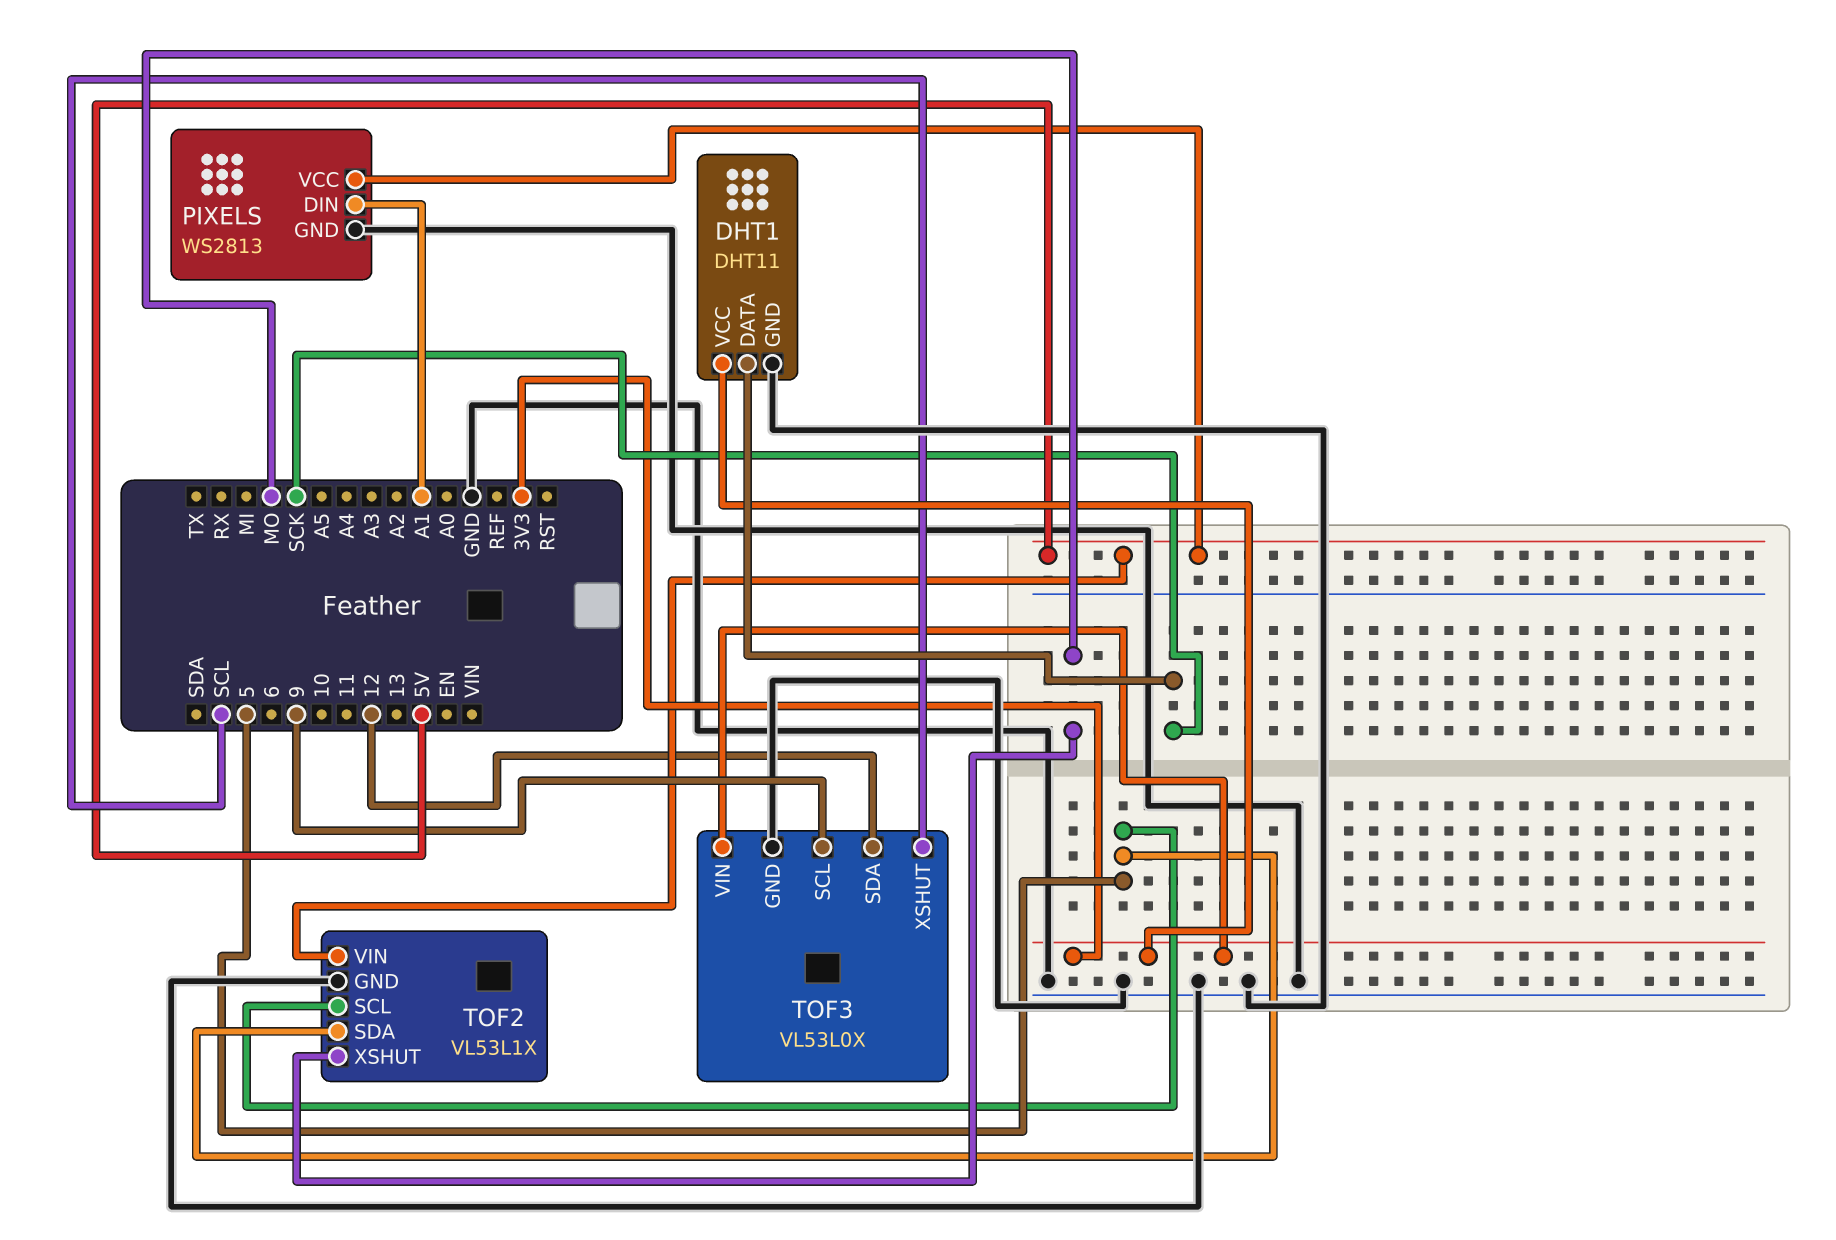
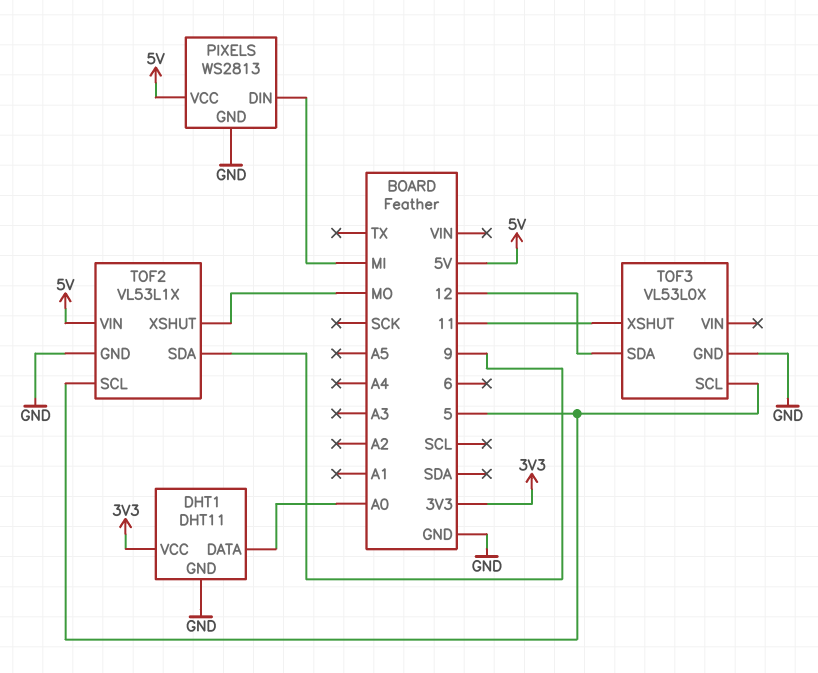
DHT1 pin DATA: SCK -> A0
PIXELS pin DIN: A1 -> MI
TOF2 pin SDA: 5 -> 9
TOF3 pin SCL: 9 -> 5
TOF3 pin VIN: 3V3 -> none
TOF3 pin XSHUT: SCL -> 11

